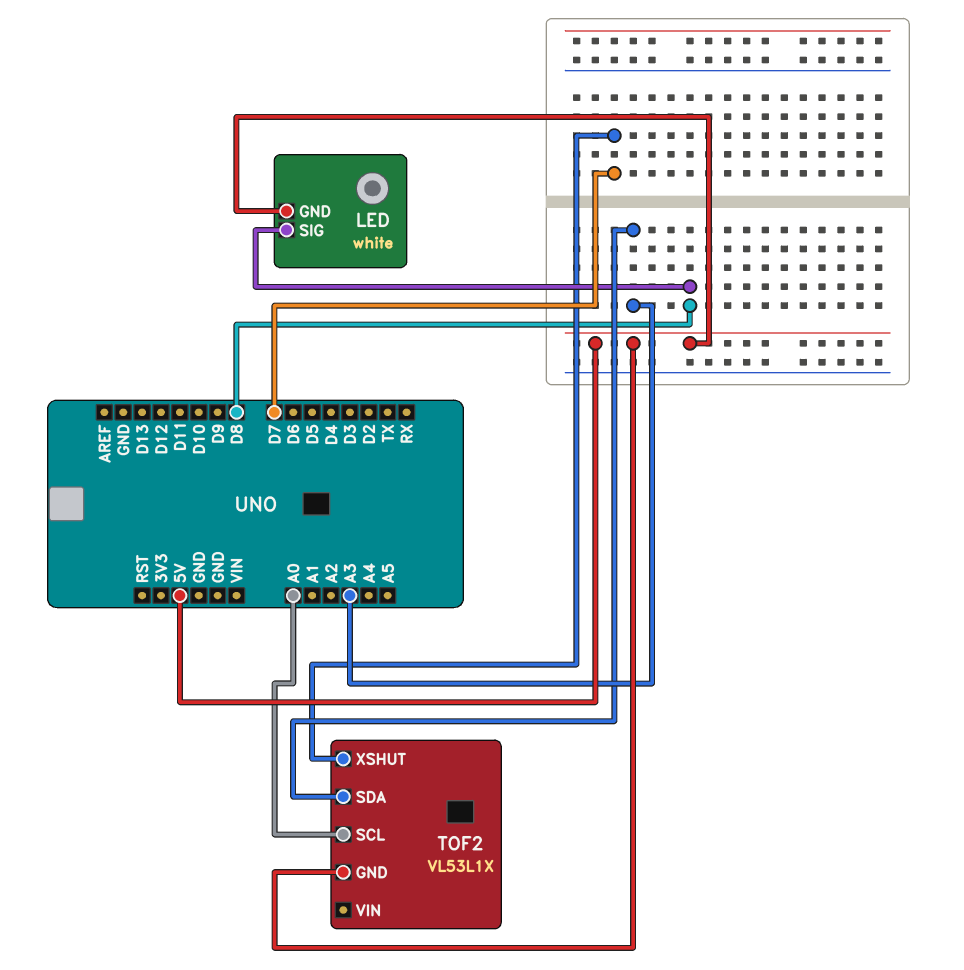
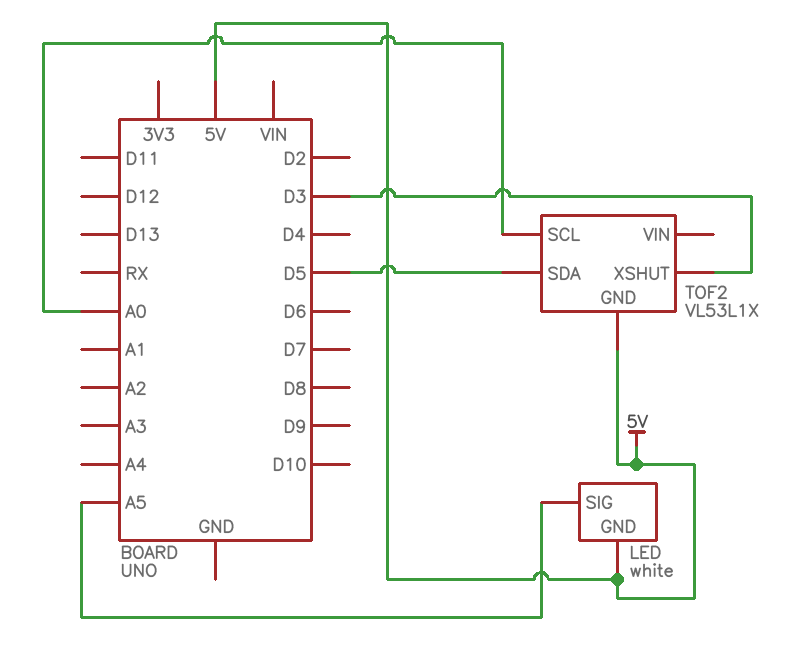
LED pin SIG: D8 -> A5
TOF2 pin SDA: A3 -> D5
TOF2 pin XSHUT: D7 -> D3

